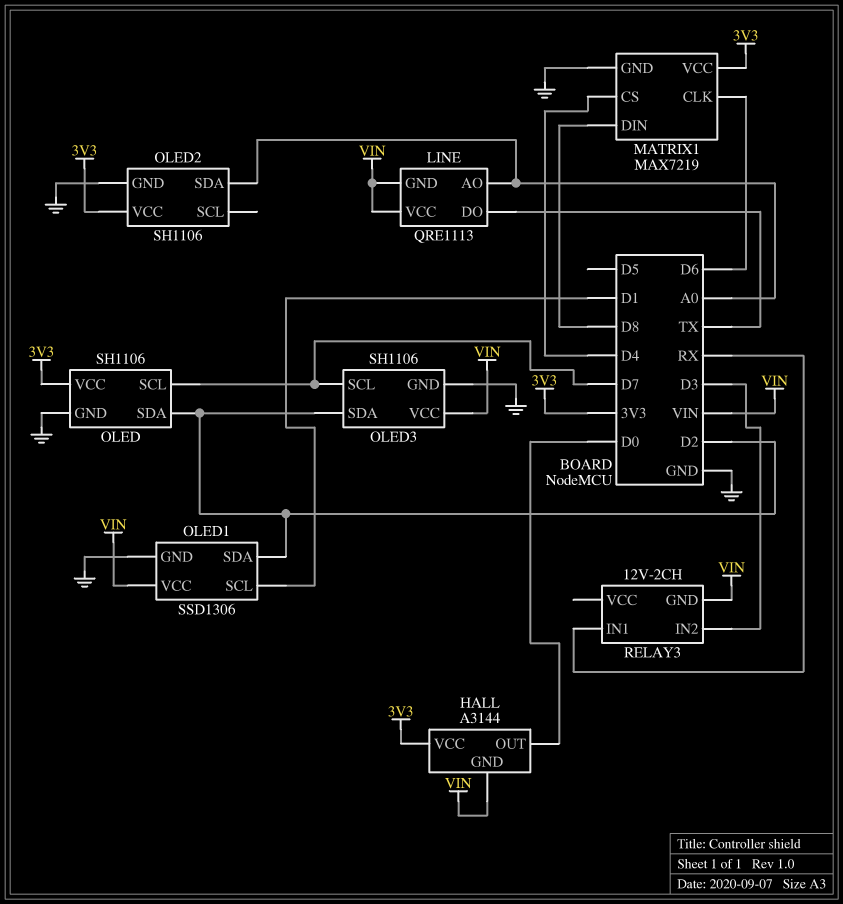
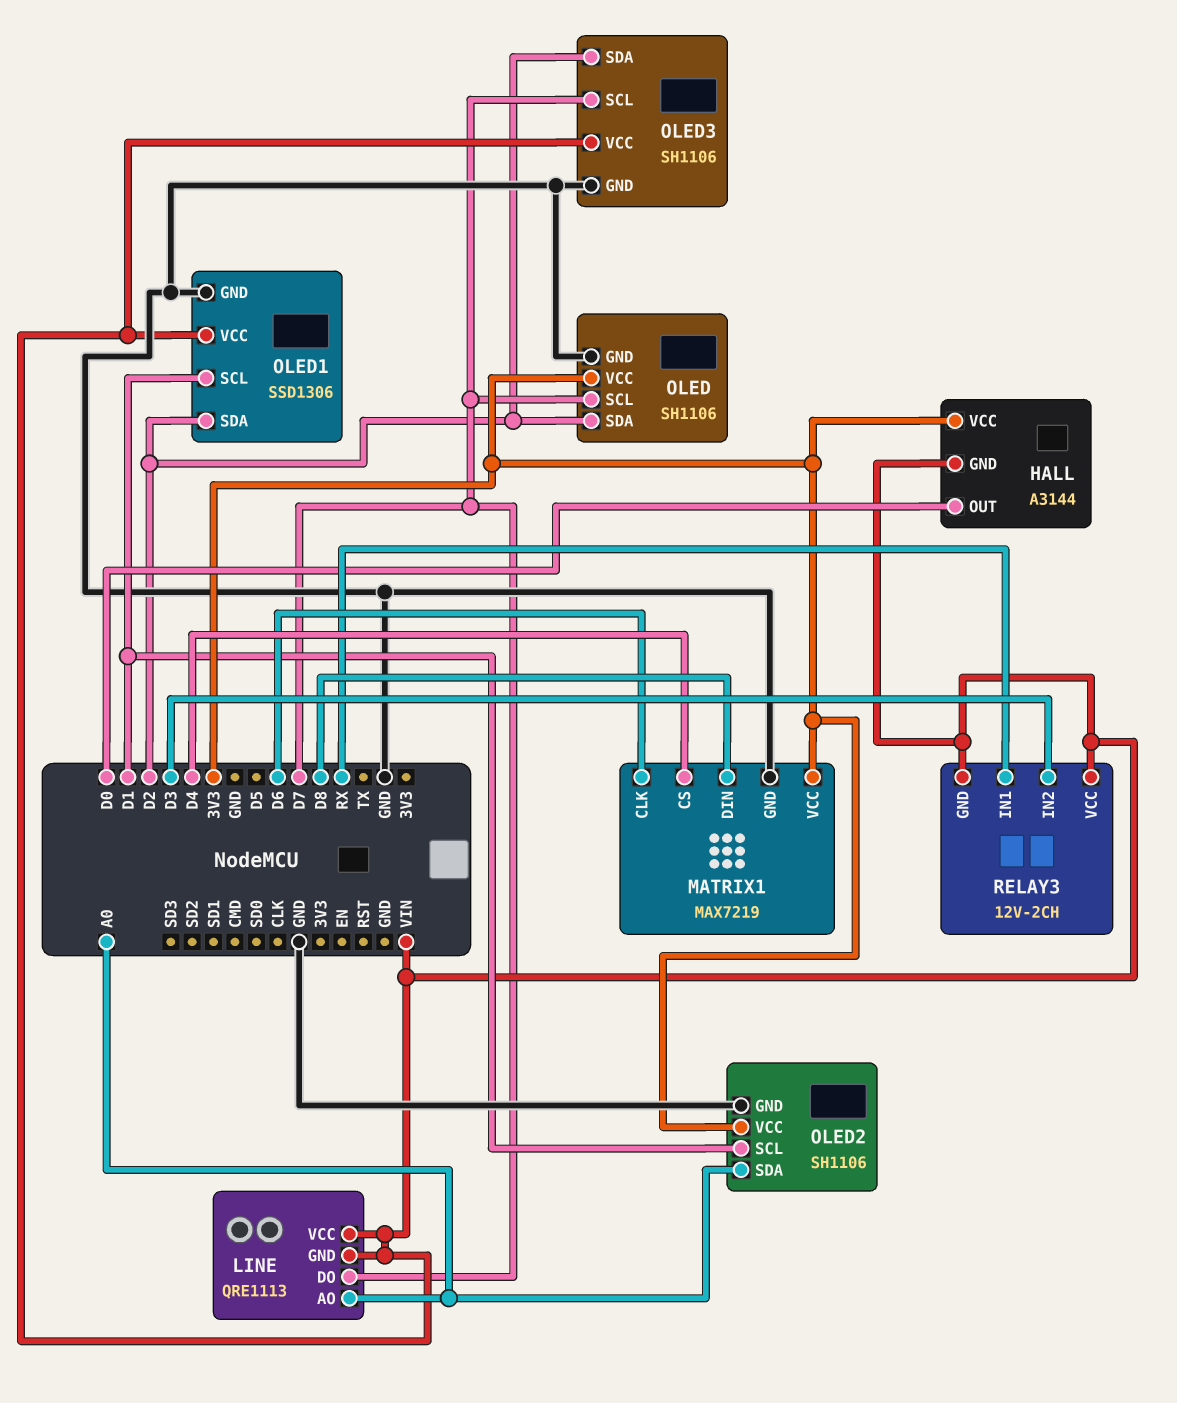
LINE pin DO: TX -> D7
OLED2 pin SCL: none -> D1
RELAY3 pin VCC: none -> VIN

